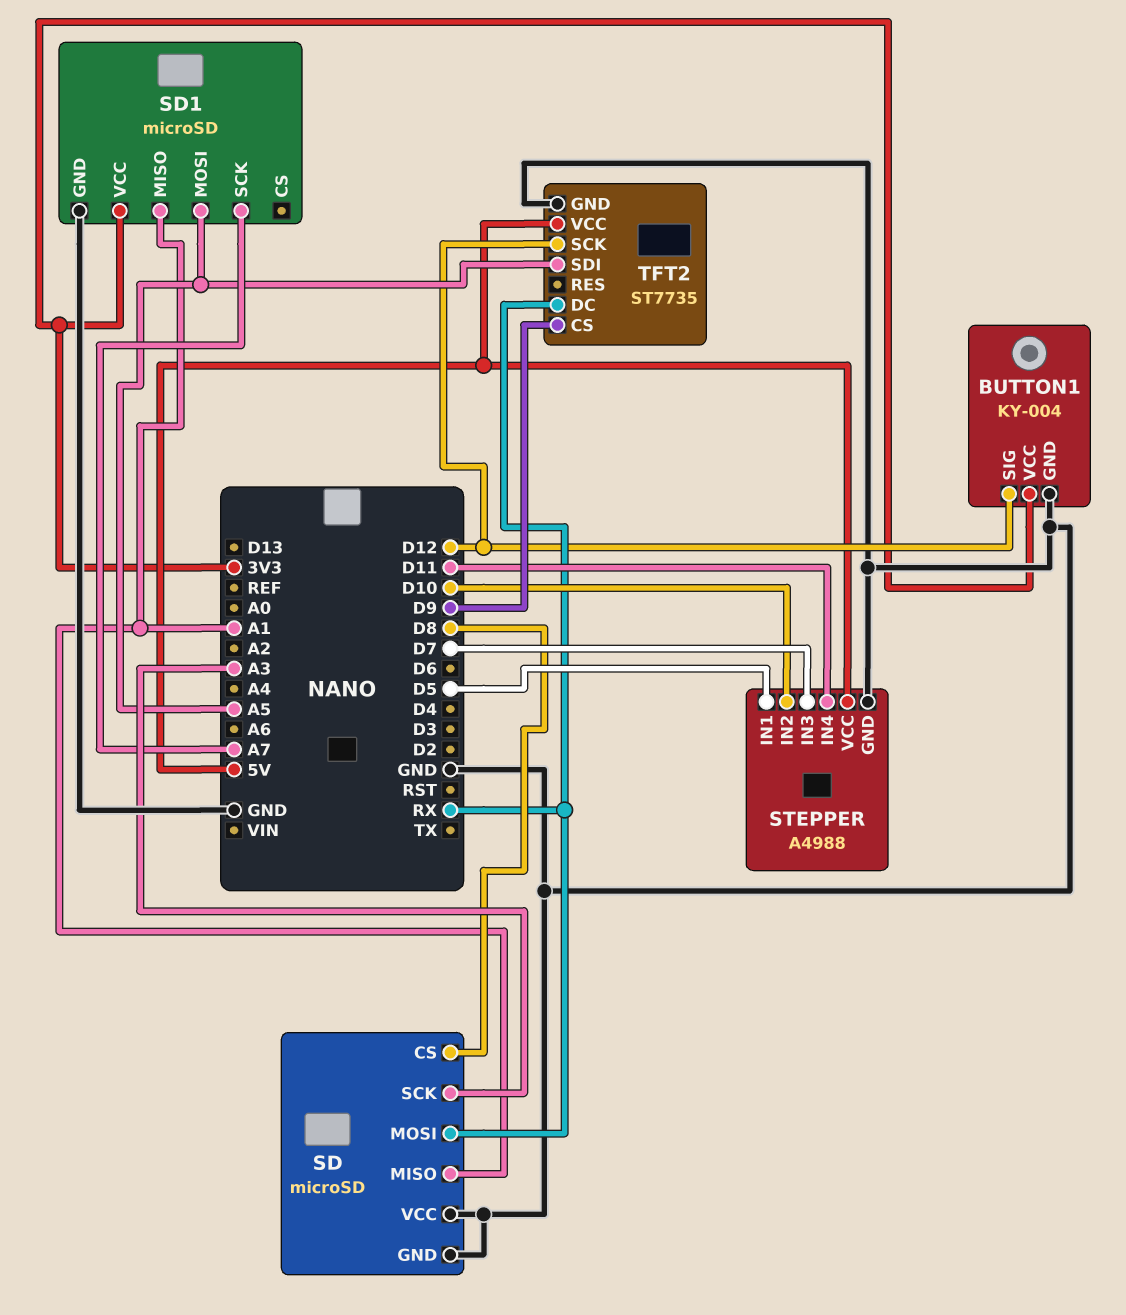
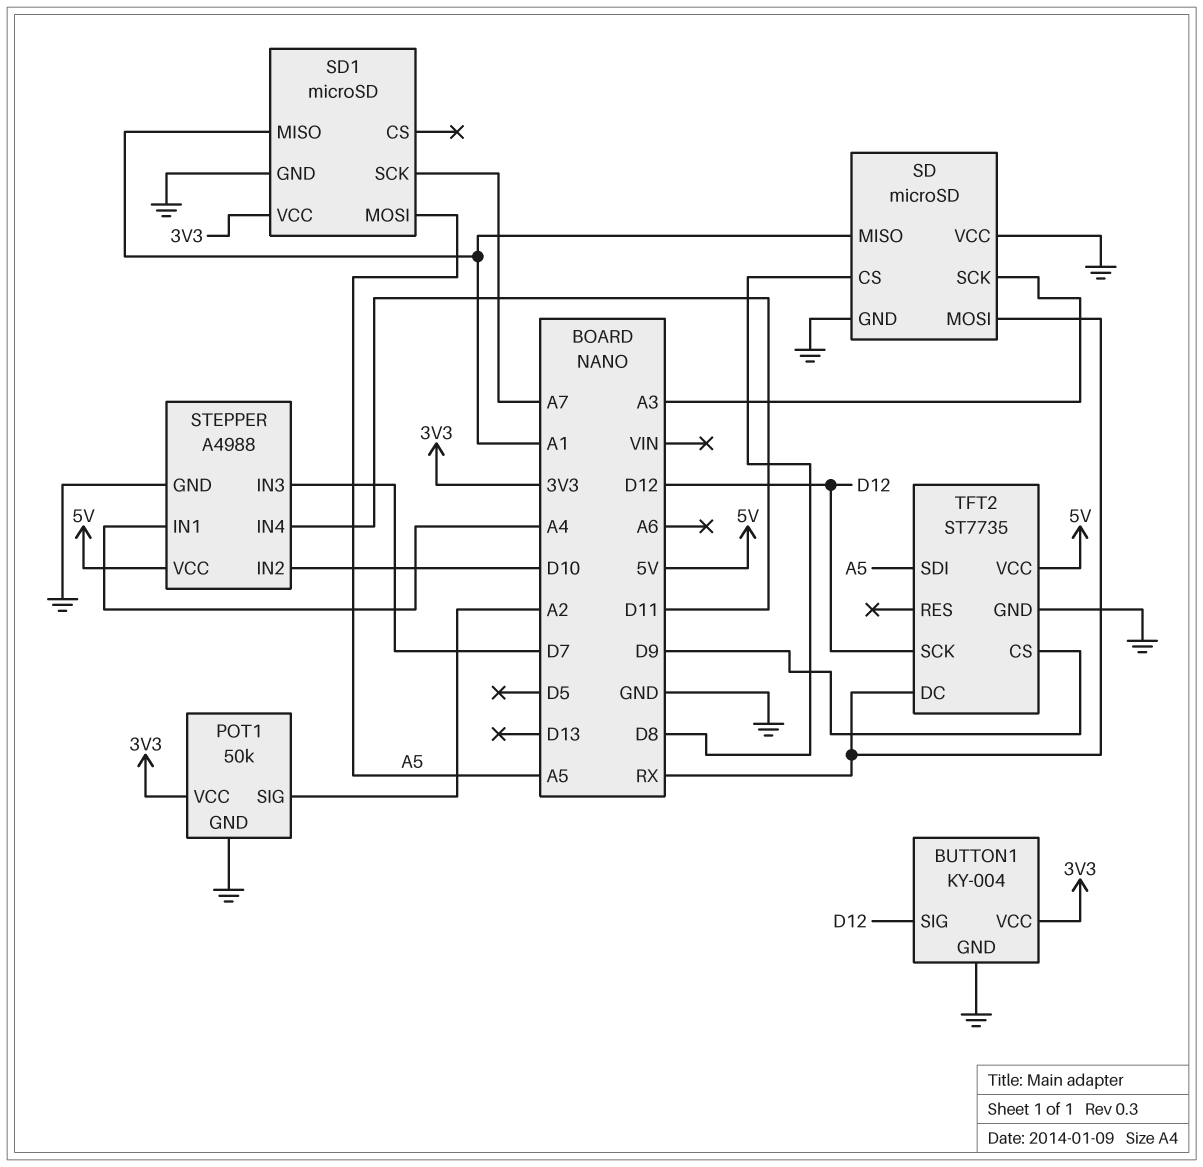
POT1: none -> 50k
POT1 pin GND: none -> GND
POT1 pin SIG: none -> A2
POT1 pin VCC: none -> 3V3
STEPPER pin IN1: D5 -> A4

